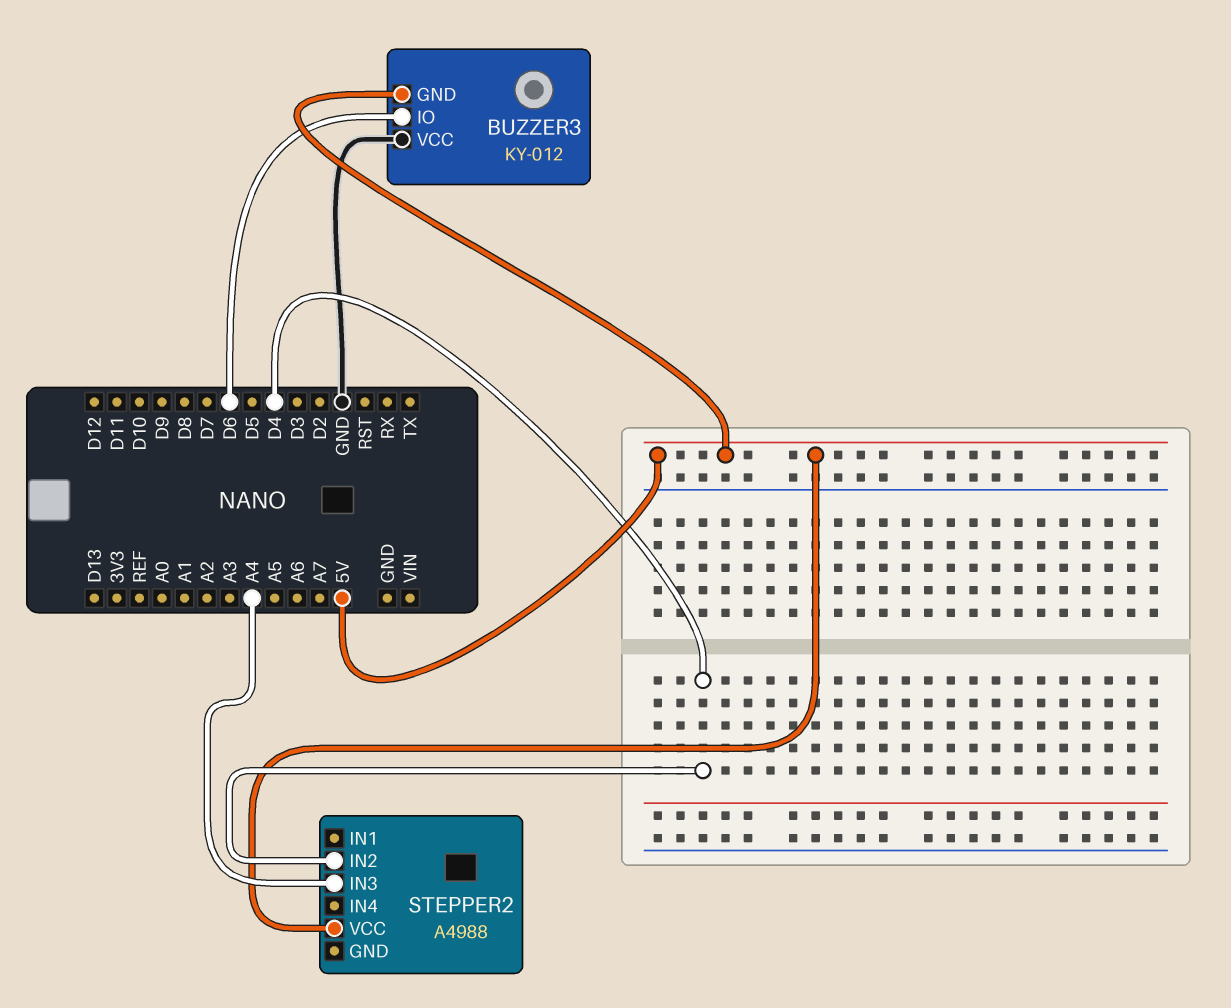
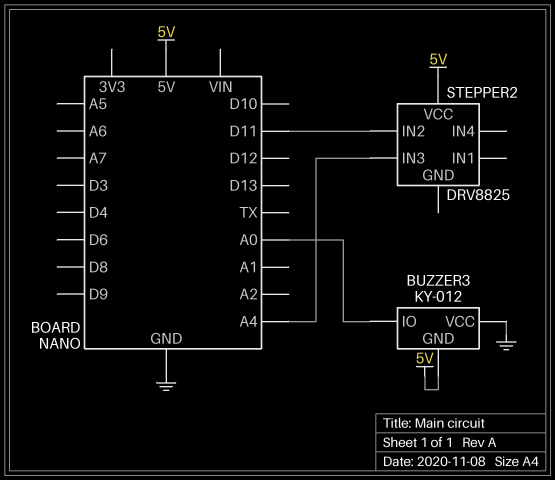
BUZZER3 pin IO: D6 -> A0
STEPPER2: A4988 -> DRV8825
STEPPER2 pin IN2: D4 -> D11

